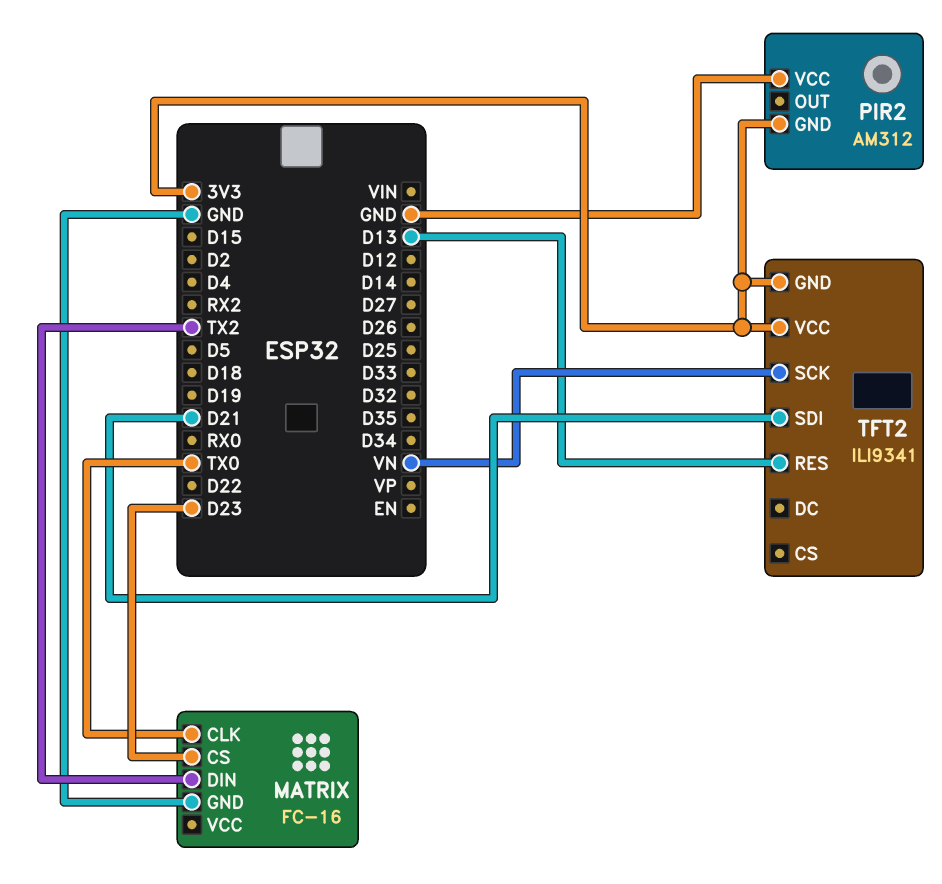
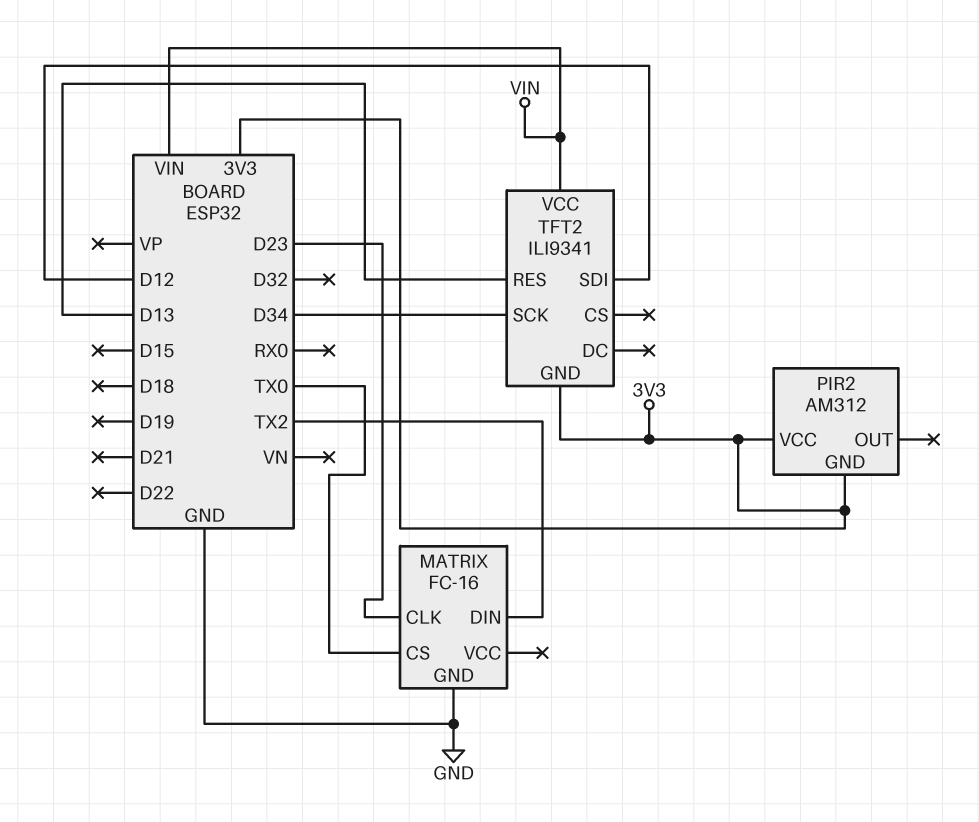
MATRIX pin CLK: TX0 -> D23
MATRIX pin CS: D23 -> TX0
PIR2 pin VCC: GND -> 3V3
TFT2 pin SCK: VN -> D34
TFT2 pin SDI: D21 -> D12
TFT2 pin VCC: 3V3 -> VIN

